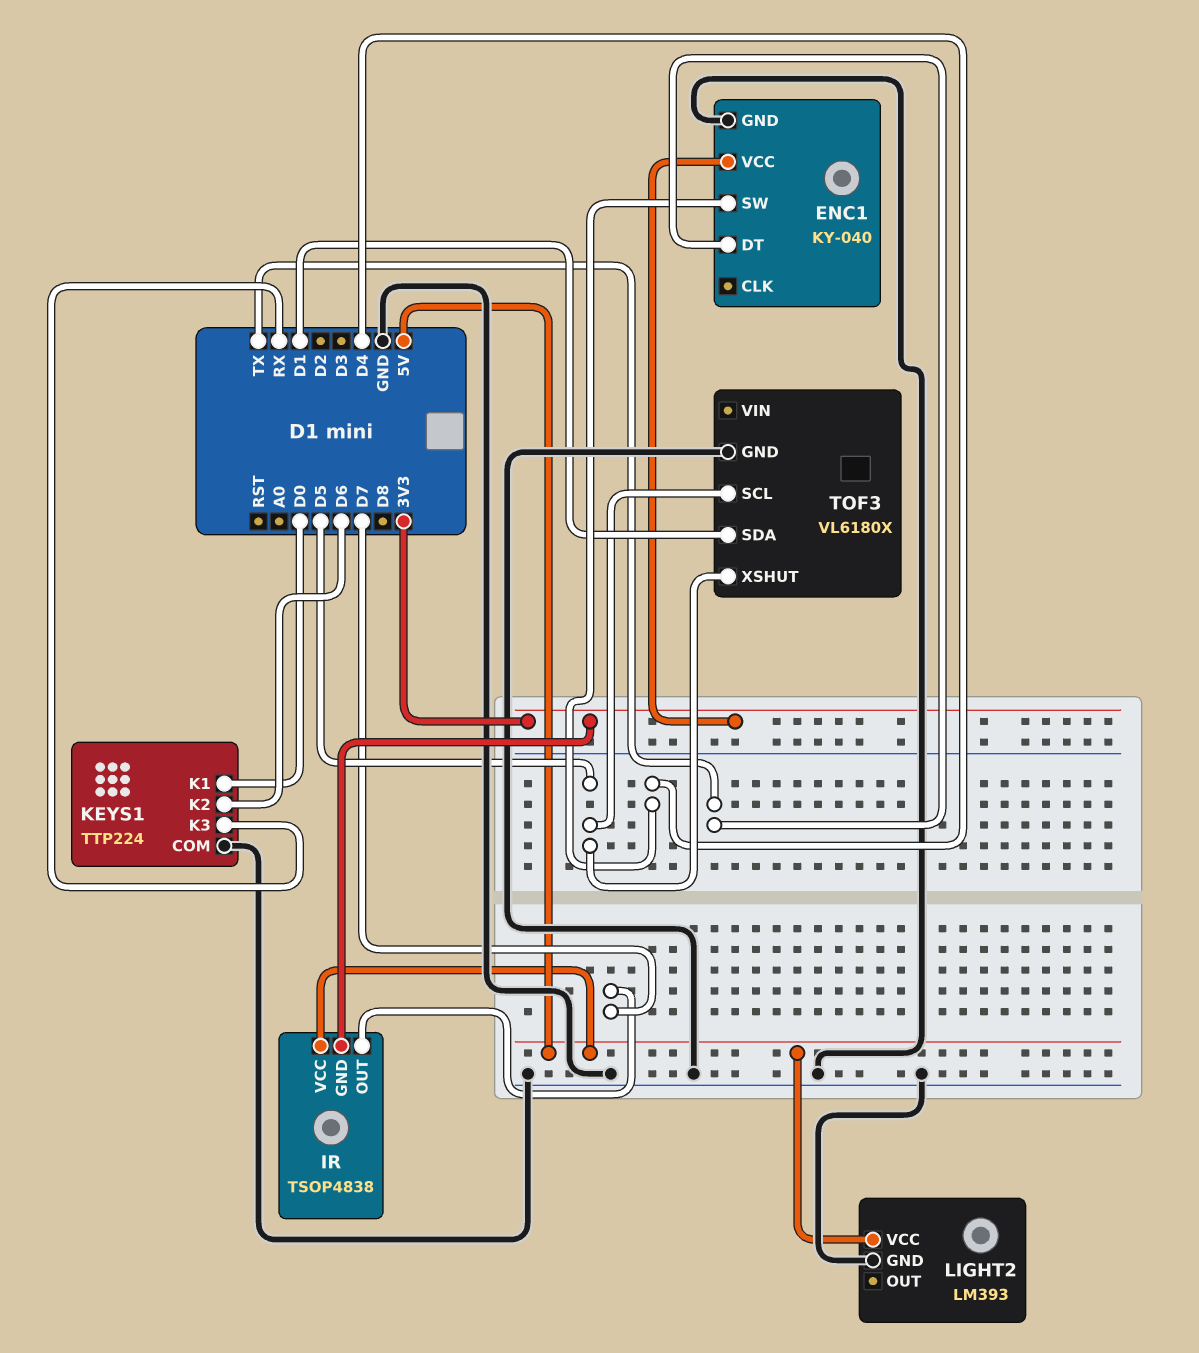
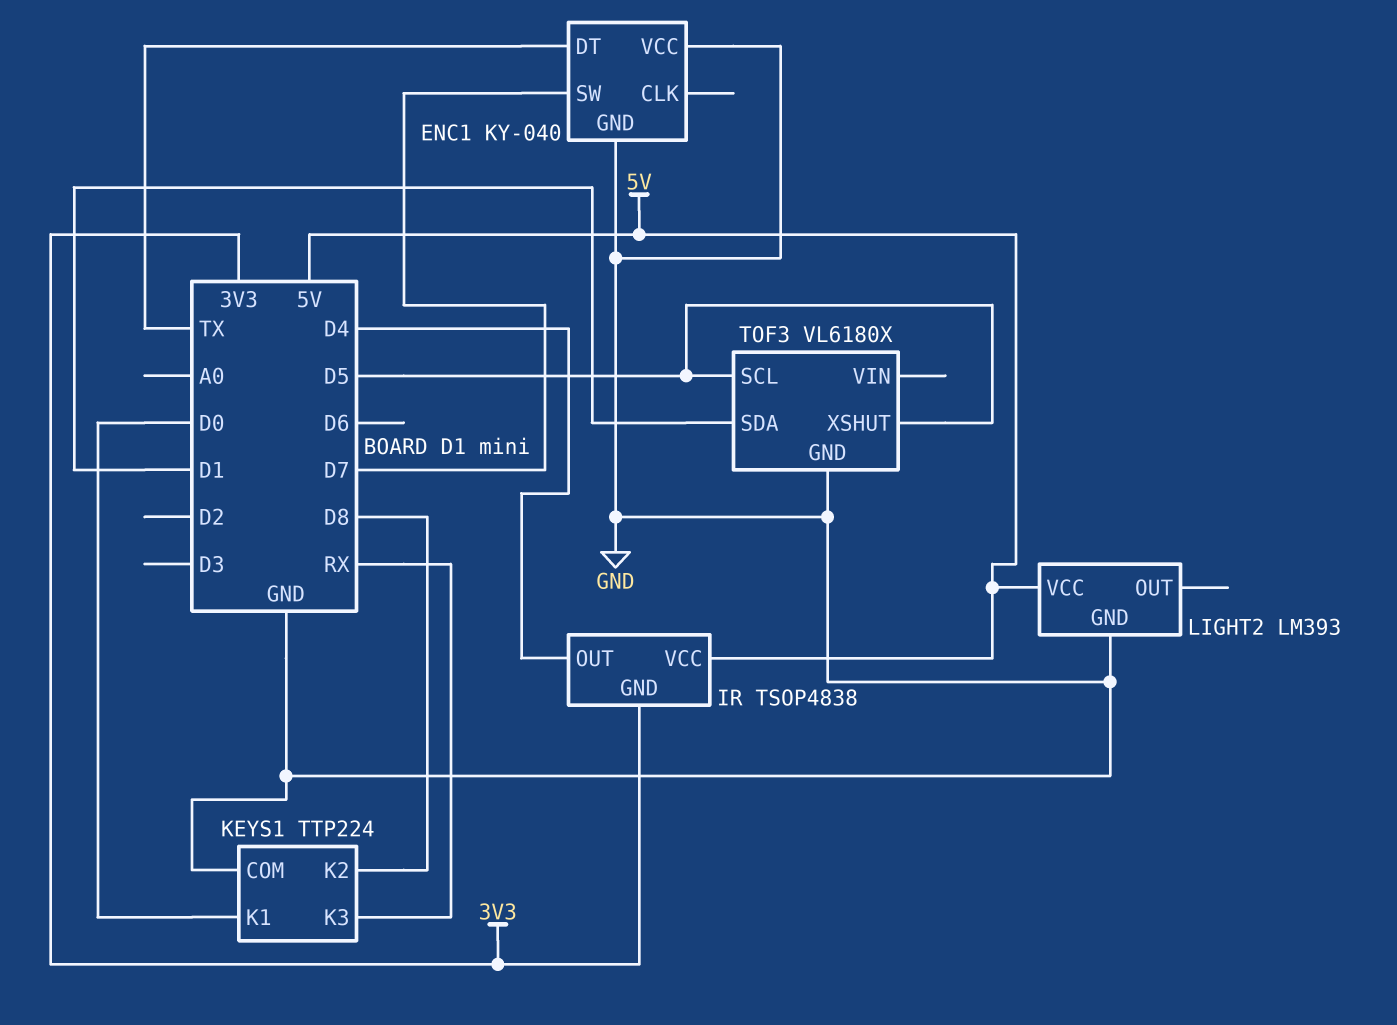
ENC1 pin SW: D4 -> D7
ENC1 pin VCC: 3V3 -> GND
IR pin OUT: D7 -> D4
KEYS1 pin K2: D6 -> D8

